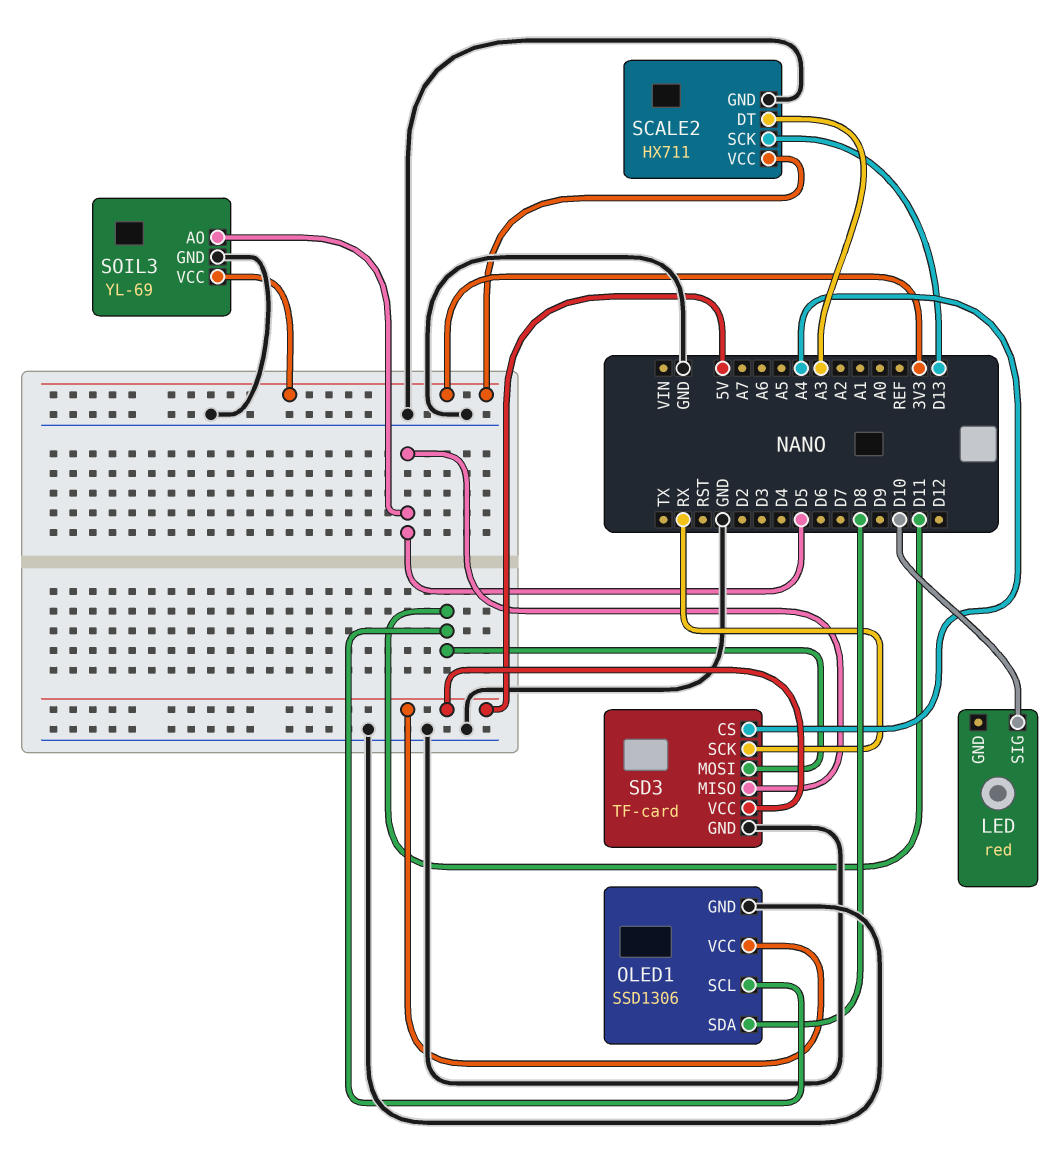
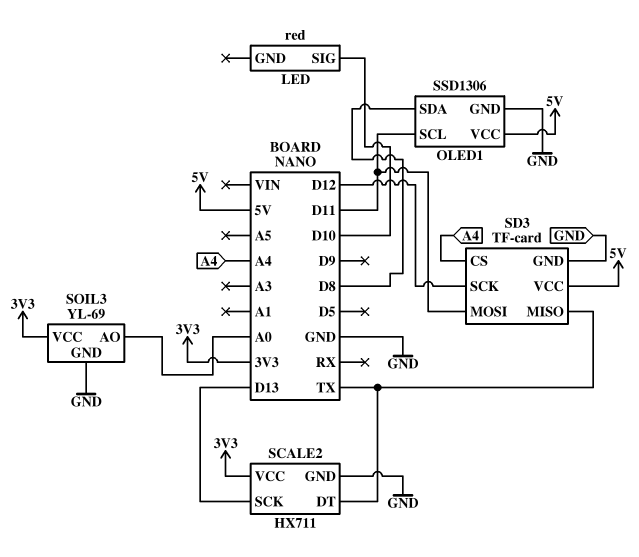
SCALE2 pin DT: A3 -> TX
SD3 pin MISO: D5 -> TX
SD3 pin SCK: RX -> D12
SOIL3 pin AO: D5 -> A0

